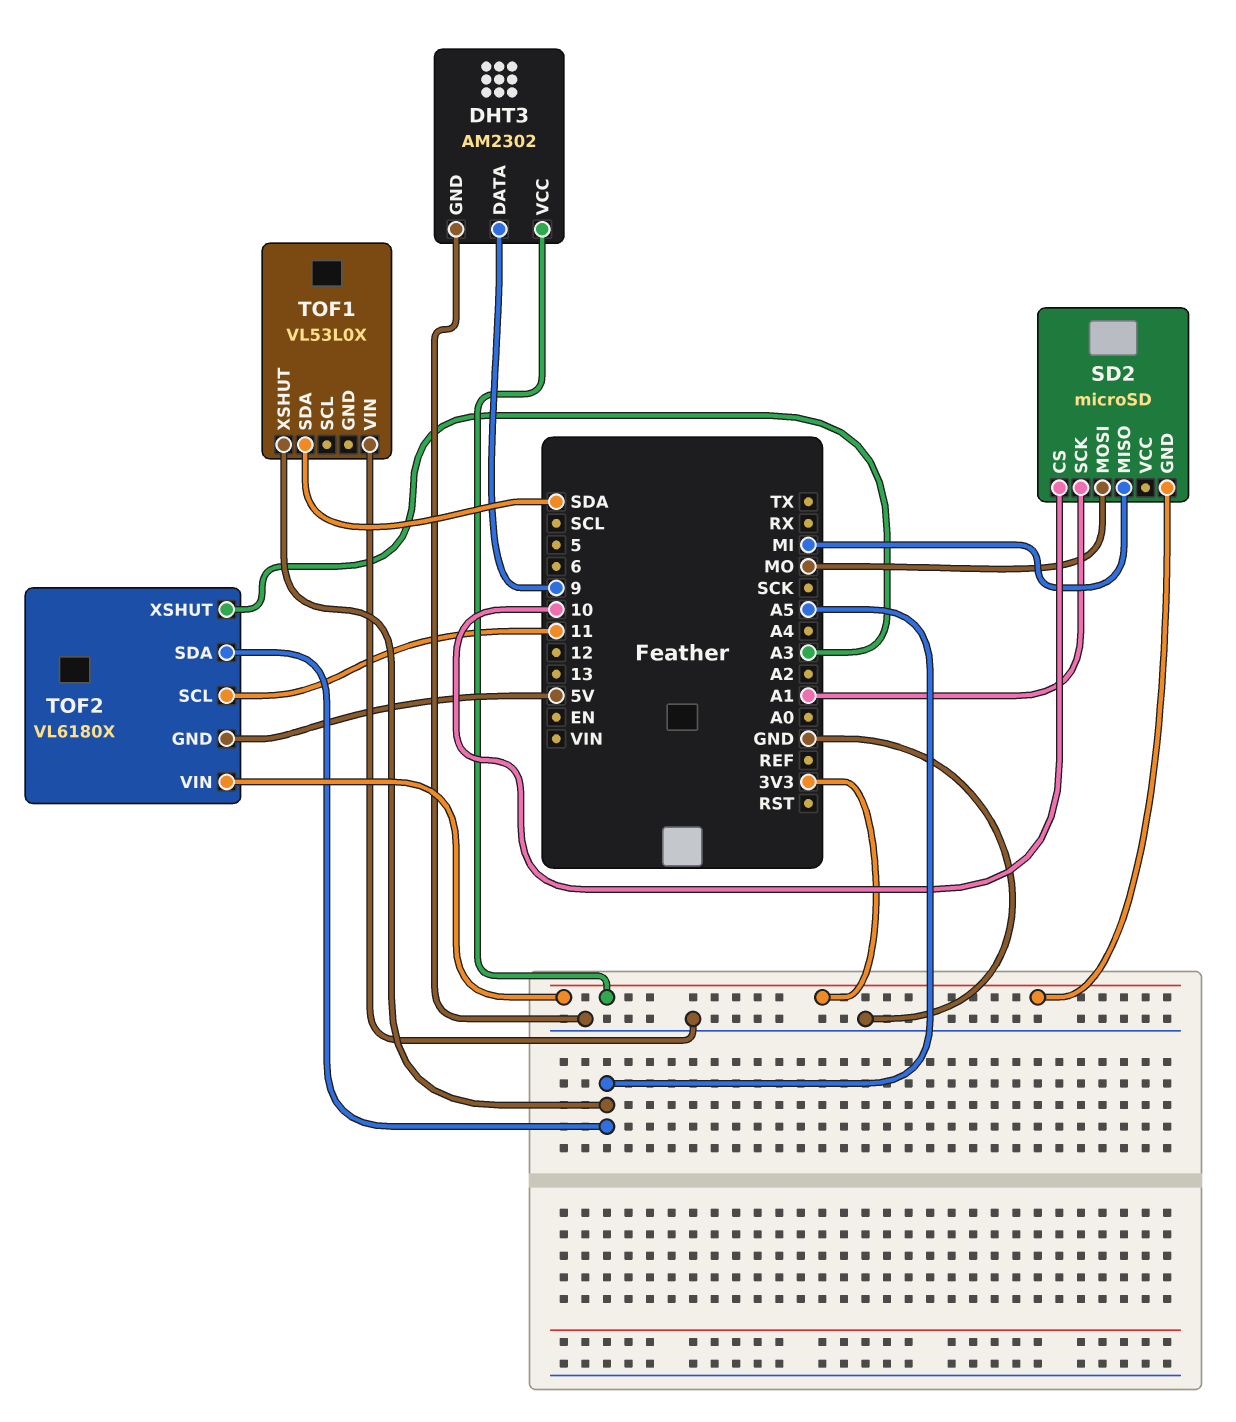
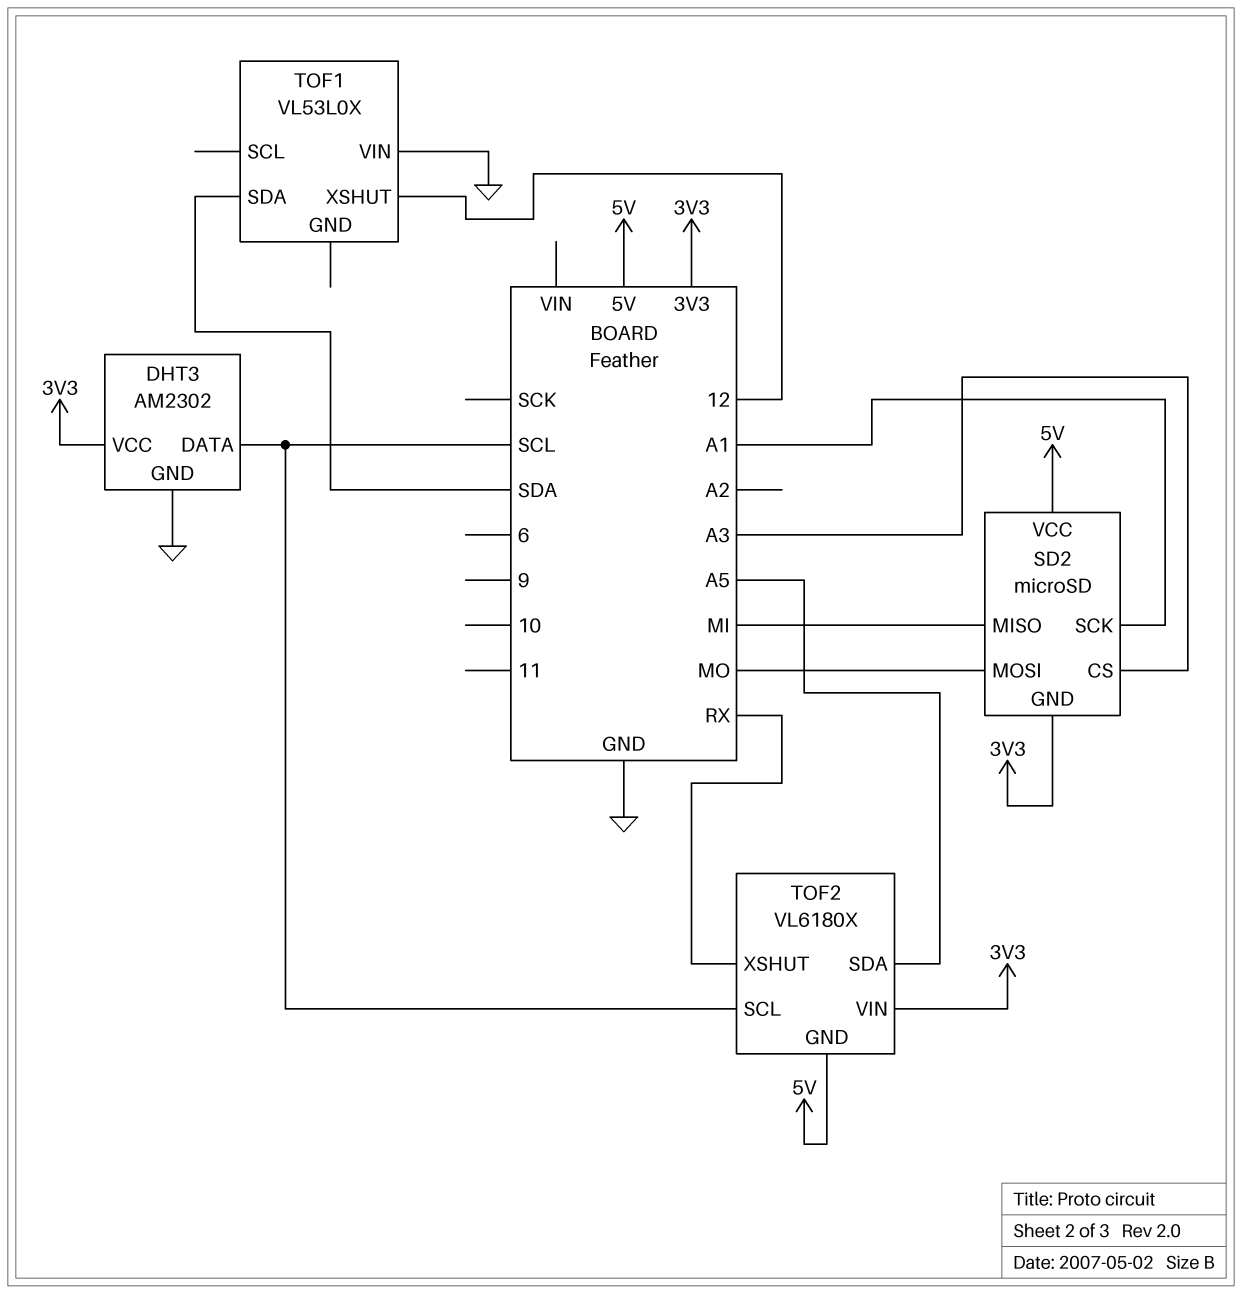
DHT3 pin DATA: 9 -> SCL
SD2 pin CS: 10 -> A3
SD2 pin VCC: none -> 5V
TOF1 pin XSHUT: A5 -> 12
TOF2 pin SCL: 11 -> SCL
TOF2 pin XSHUT: A3 -> RX

